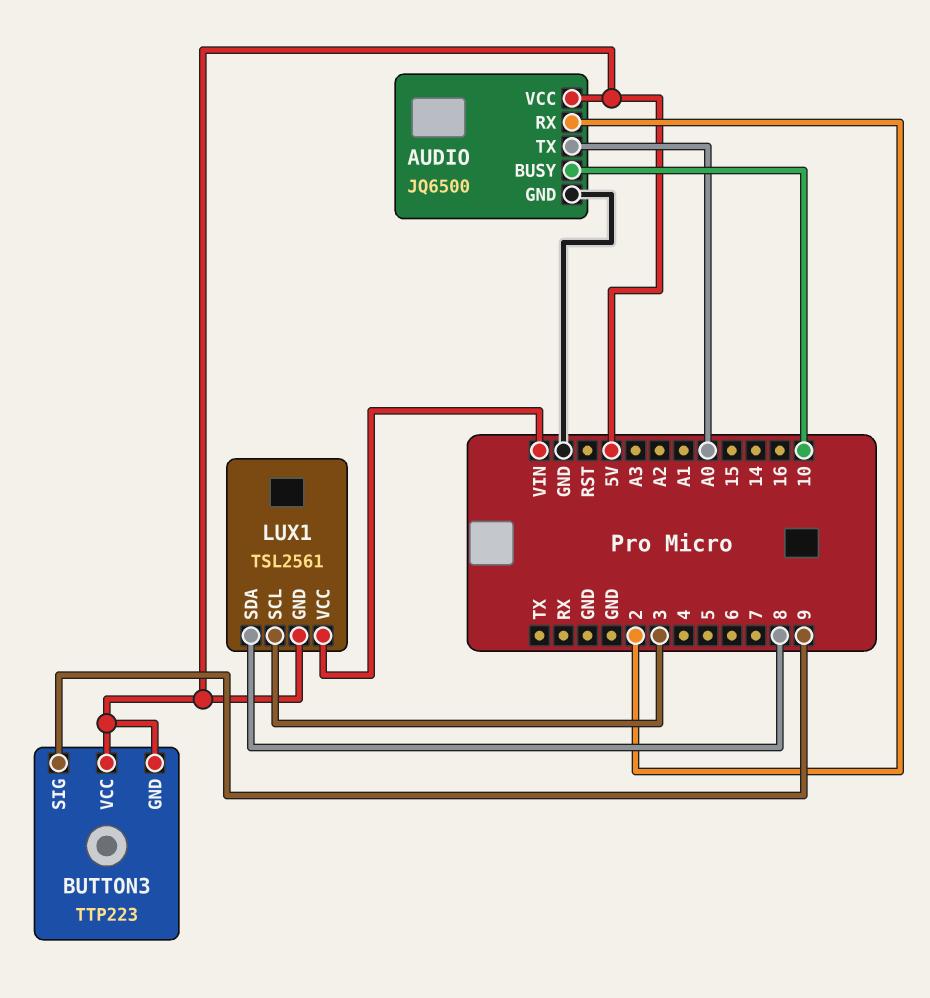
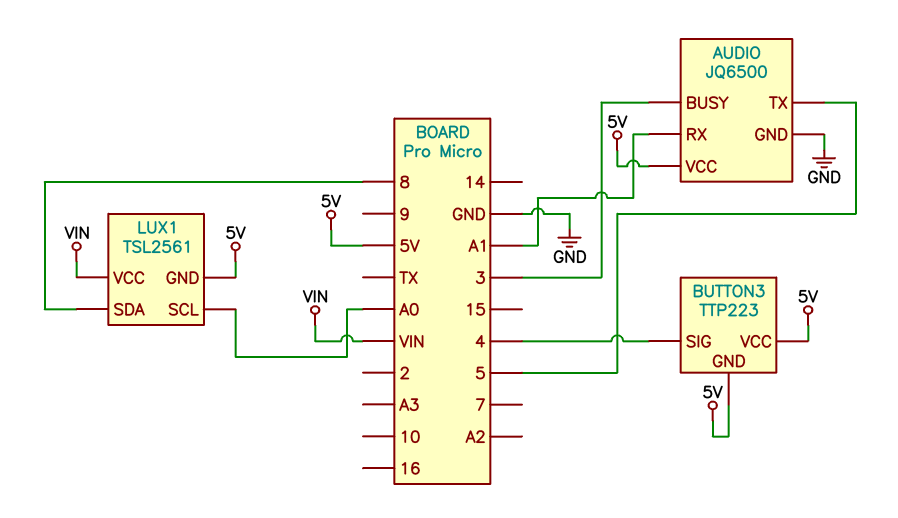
AUDIO pin BUSY: 10 -> 3
AUDIO pin RX: 2 -> A1
AUDIO pin TX: A0 -> 5
BUTTON3 pin SIG: 9 -> 4
LUX1 pin SCL: 3 -> A0

